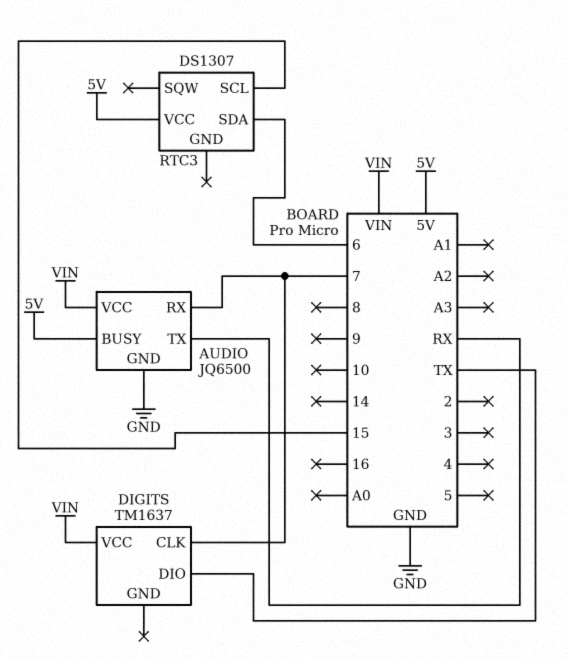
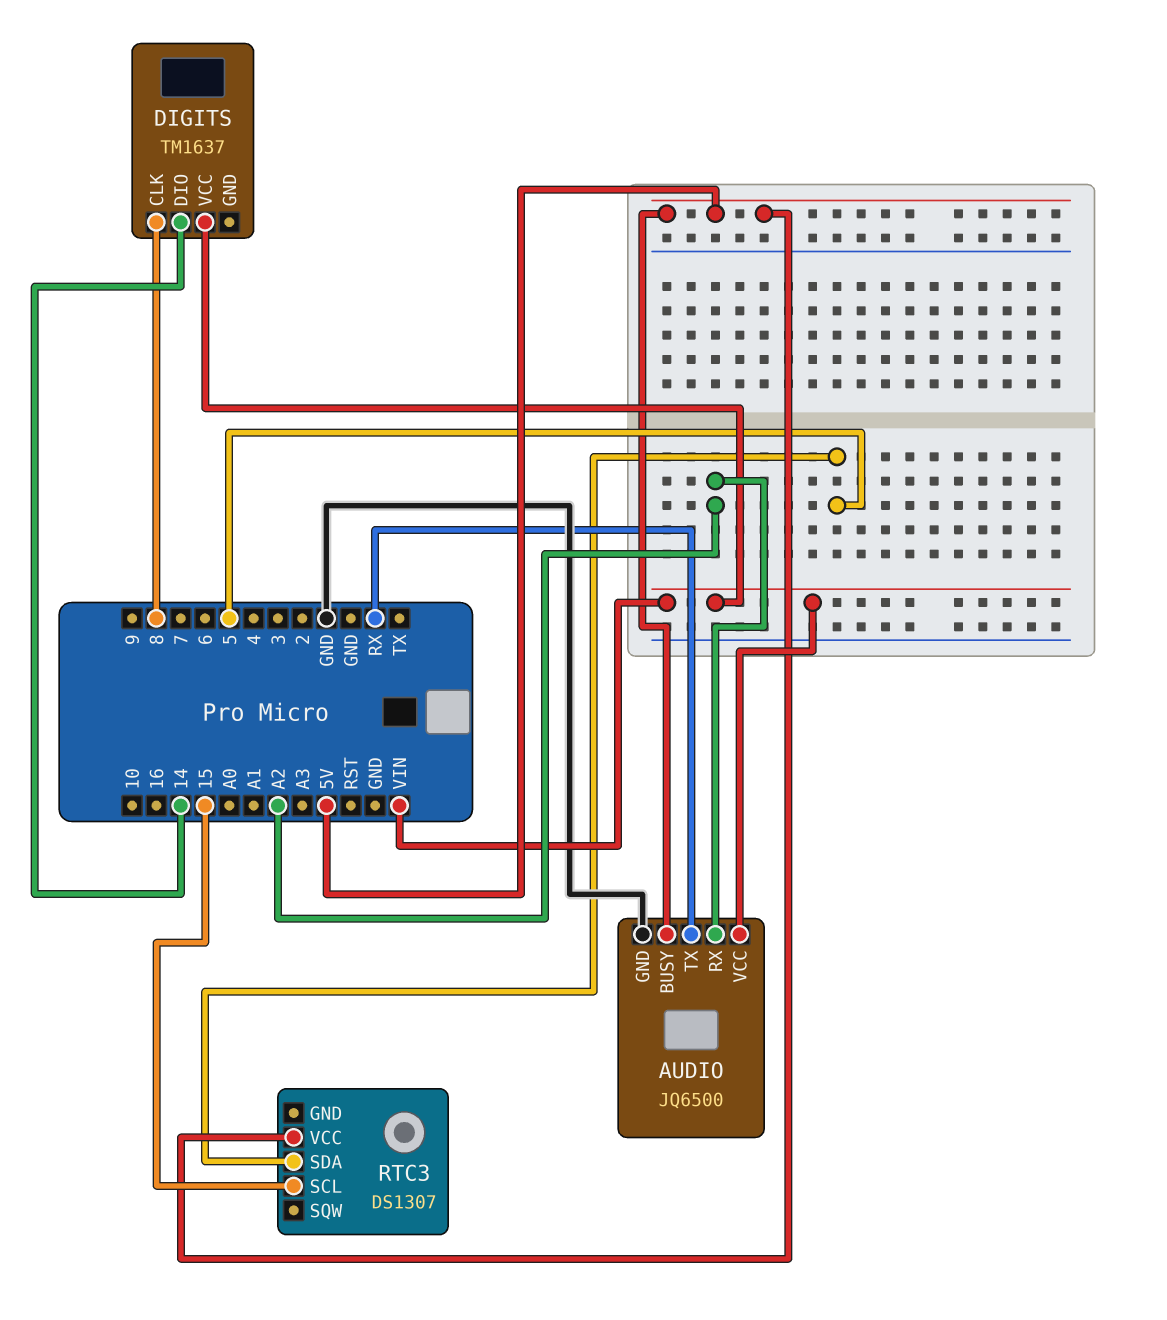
AUDIO pin RX: 7 -> A2
DIGITS pin CLK: 7 -> 8
DIGITS pin DIO: TX -> 14
RTC3 pin SDA: 6 -> 5

